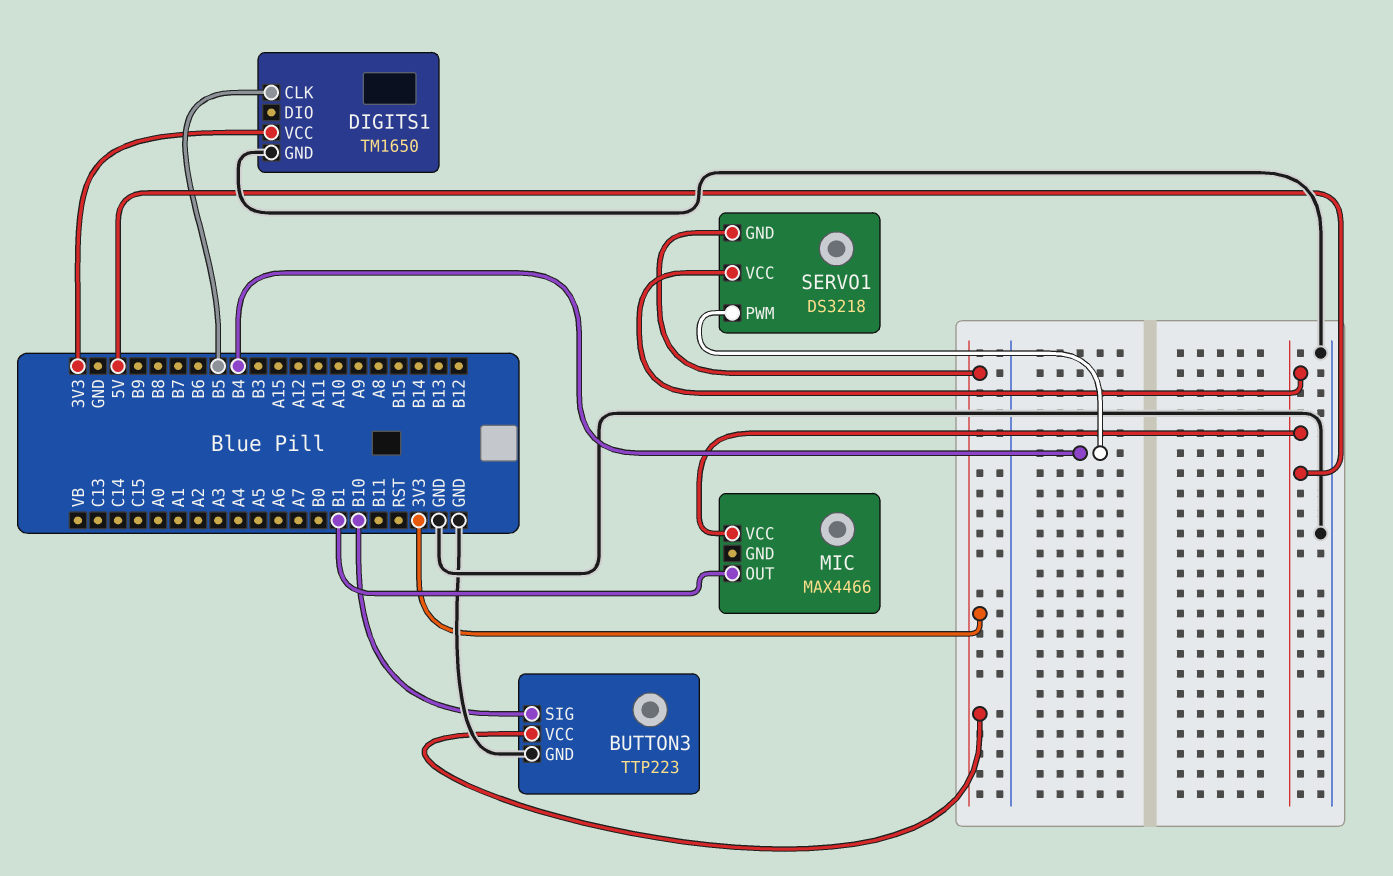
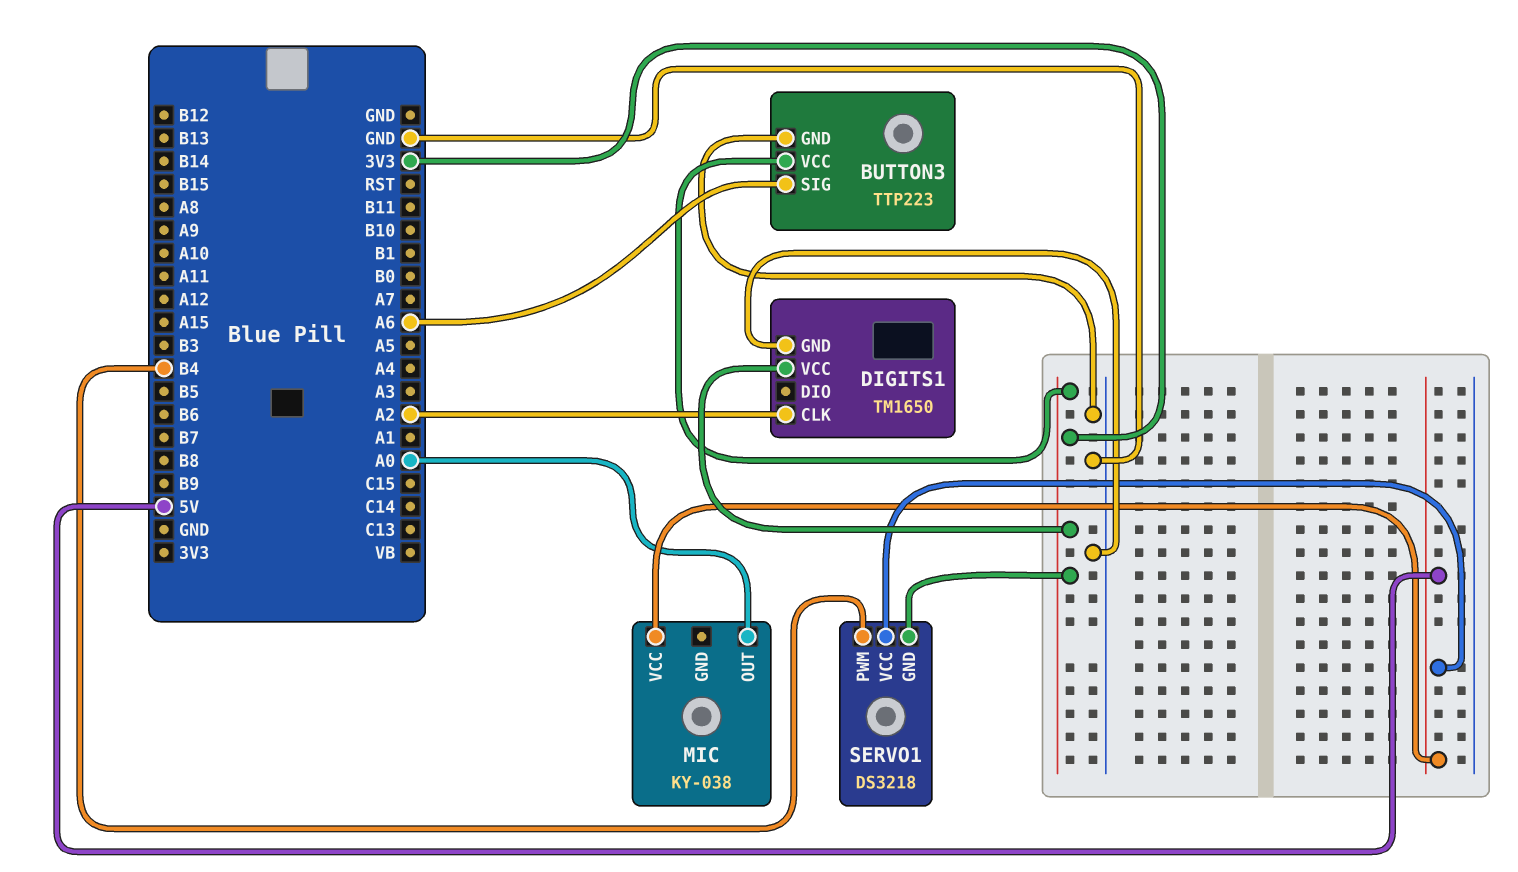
BUTTON3 pin SIG: B10 -> A6
DIGITS1 pin CLK: B5 -> A2
MIC: MAX4466 -> KY-038
MIC pin OUT: B1 -> A0

